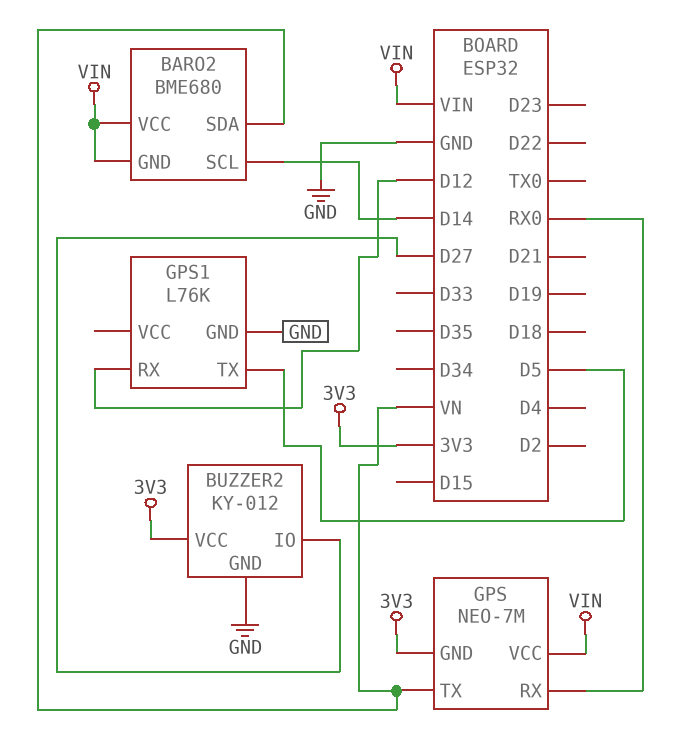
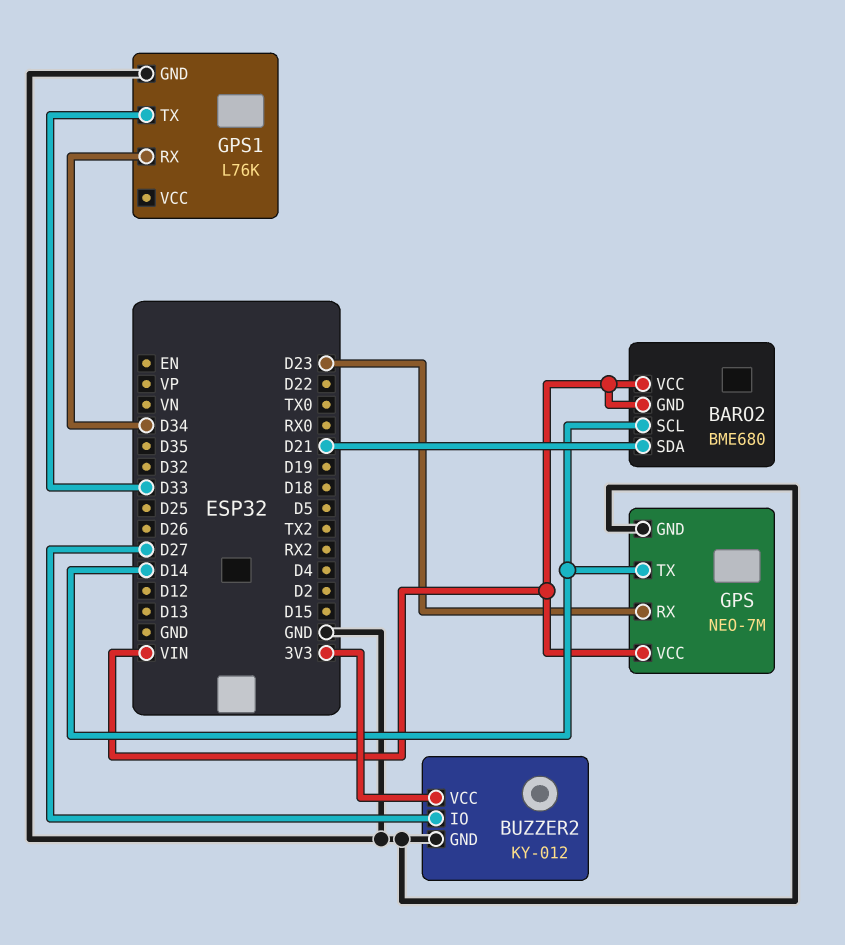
BARO2 pin SDA: VN -> D21
GPS pin GND: 3V3 -> GND
GPS pin RX: RX0 -> D23
GPS pin TX: VN -> D14
GPS1 pin RX: D12 -> D34
GPS1 pin TX: D5 -> D33

